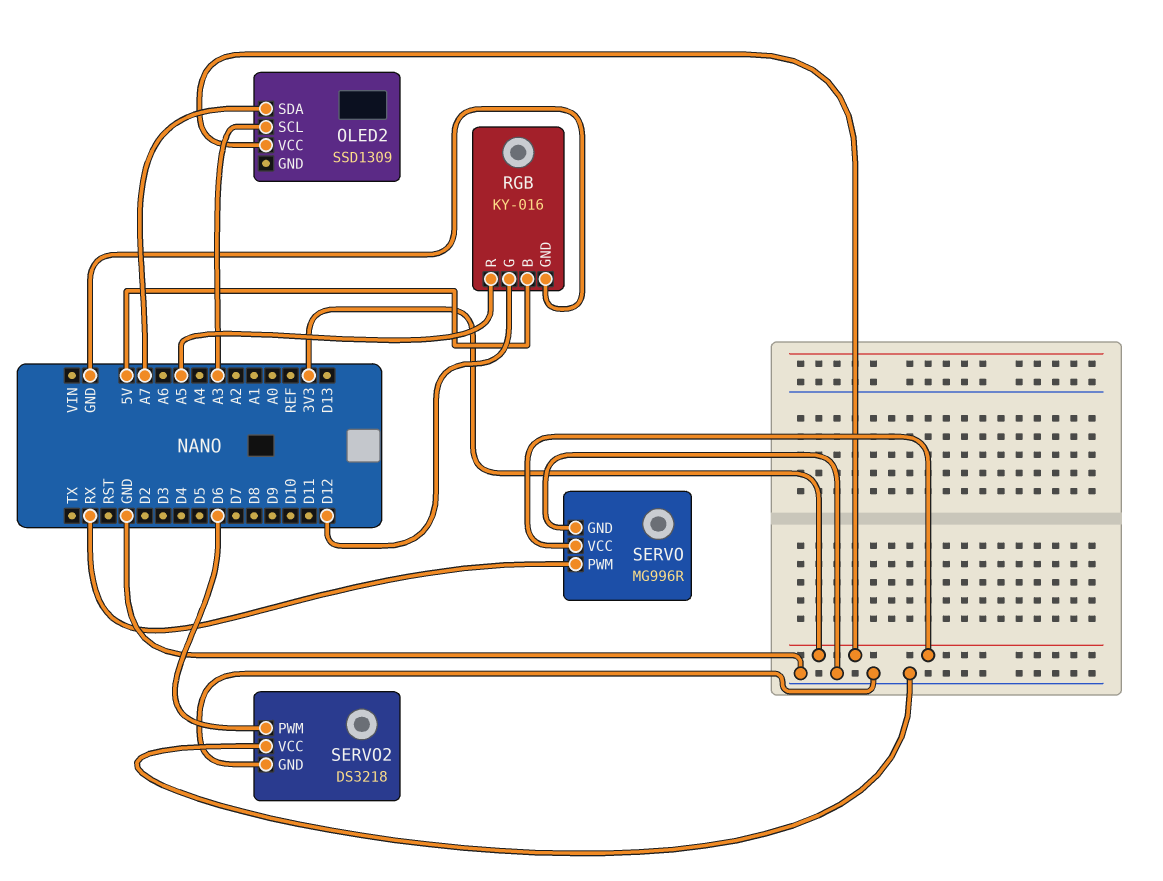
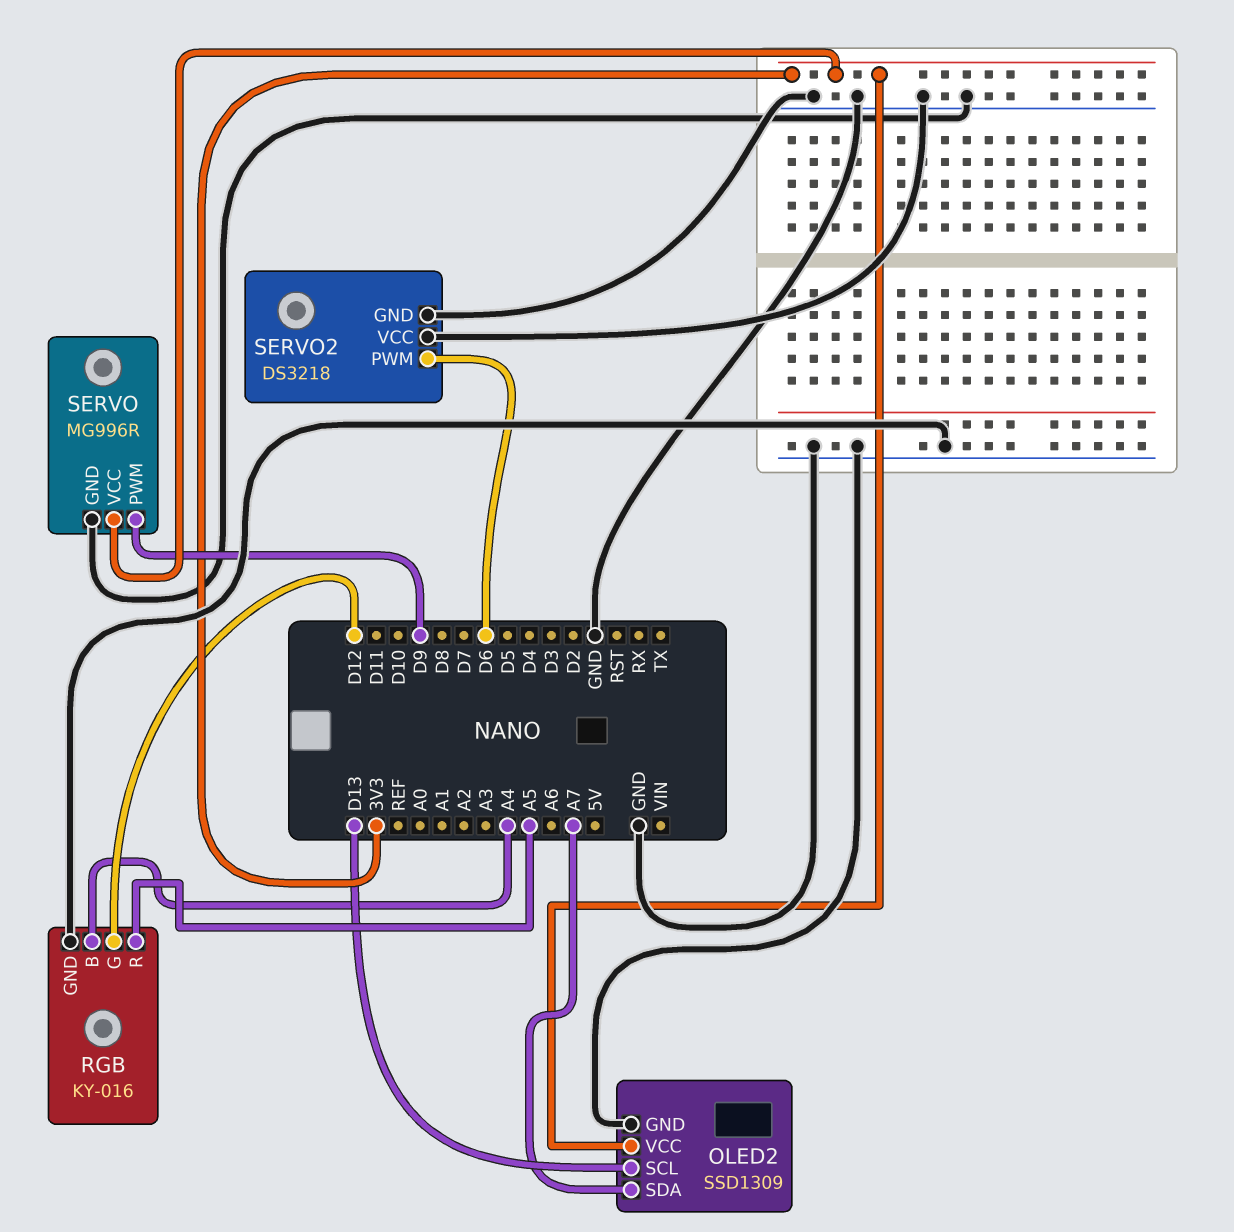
OLED2 pin GND: none -> GND
OLED2 pin SCL: A3 -> D13
RGB pin B: 5V -> A4
SERVO pin PWM: RX -> D9

